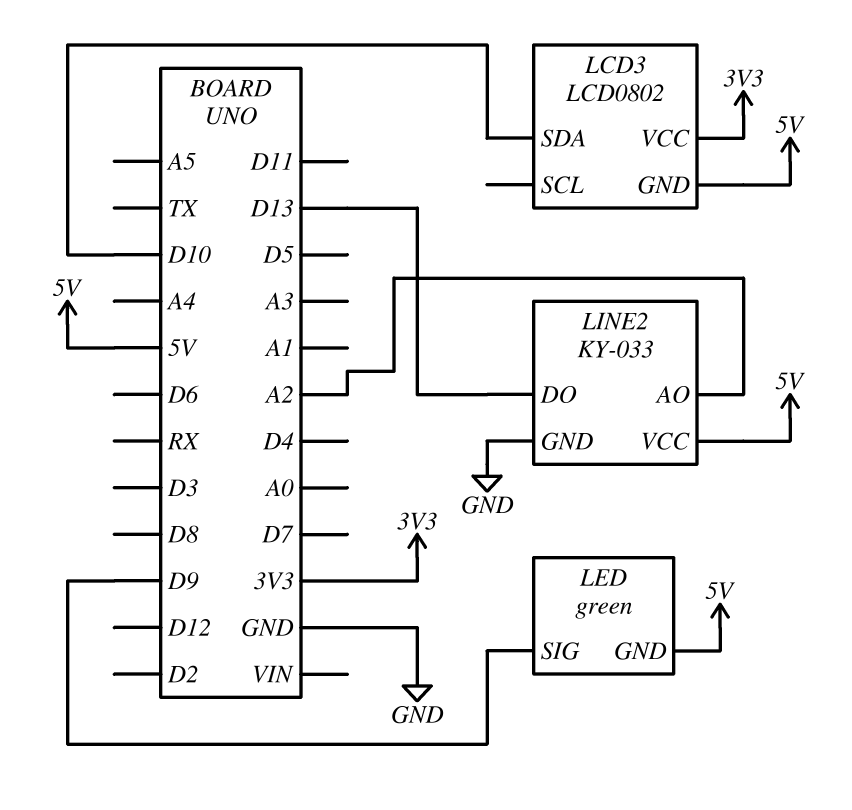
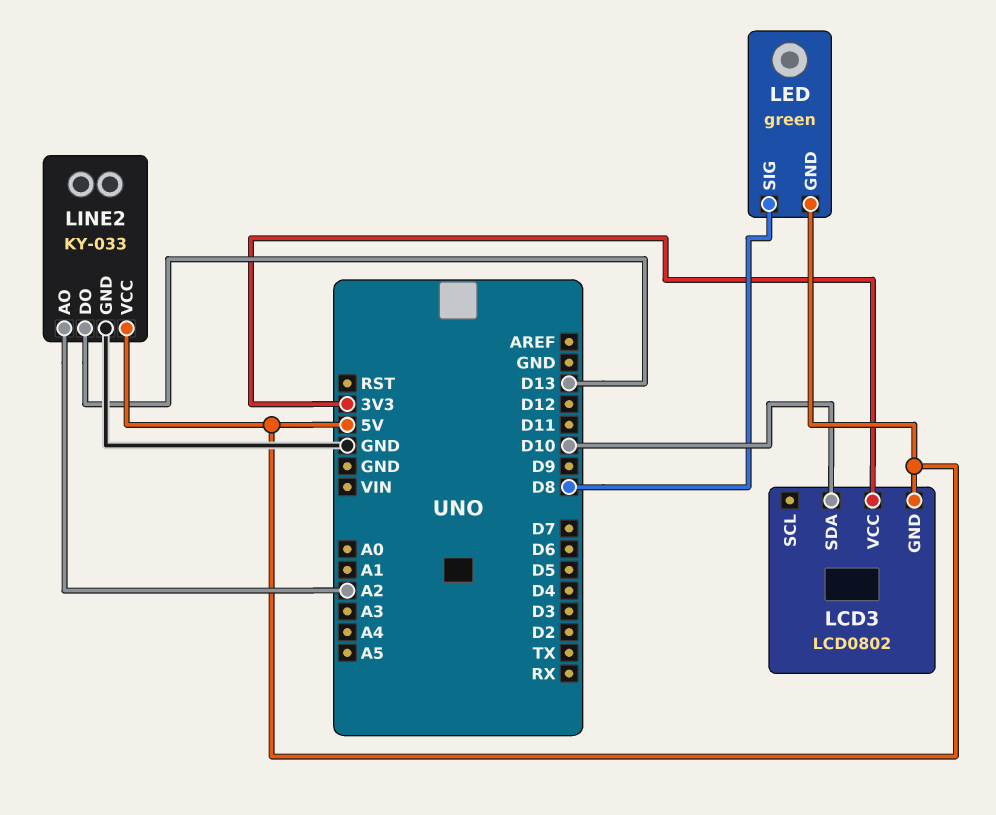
LED pin SIG: D9 -> D8

